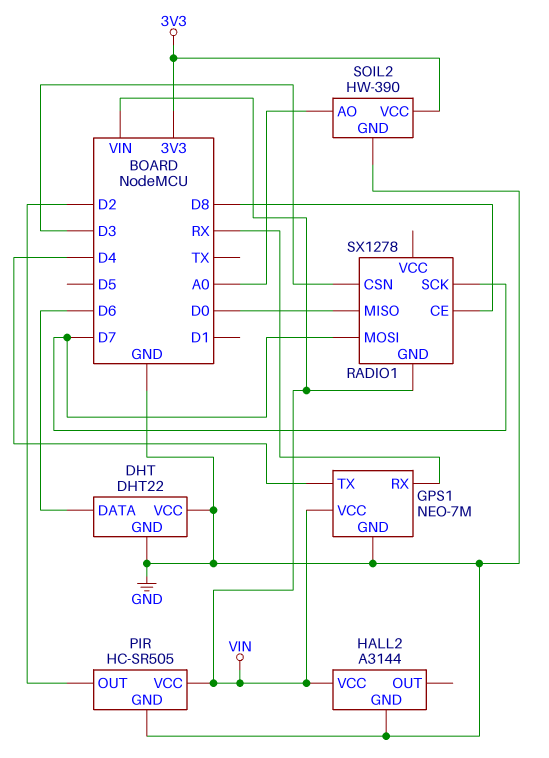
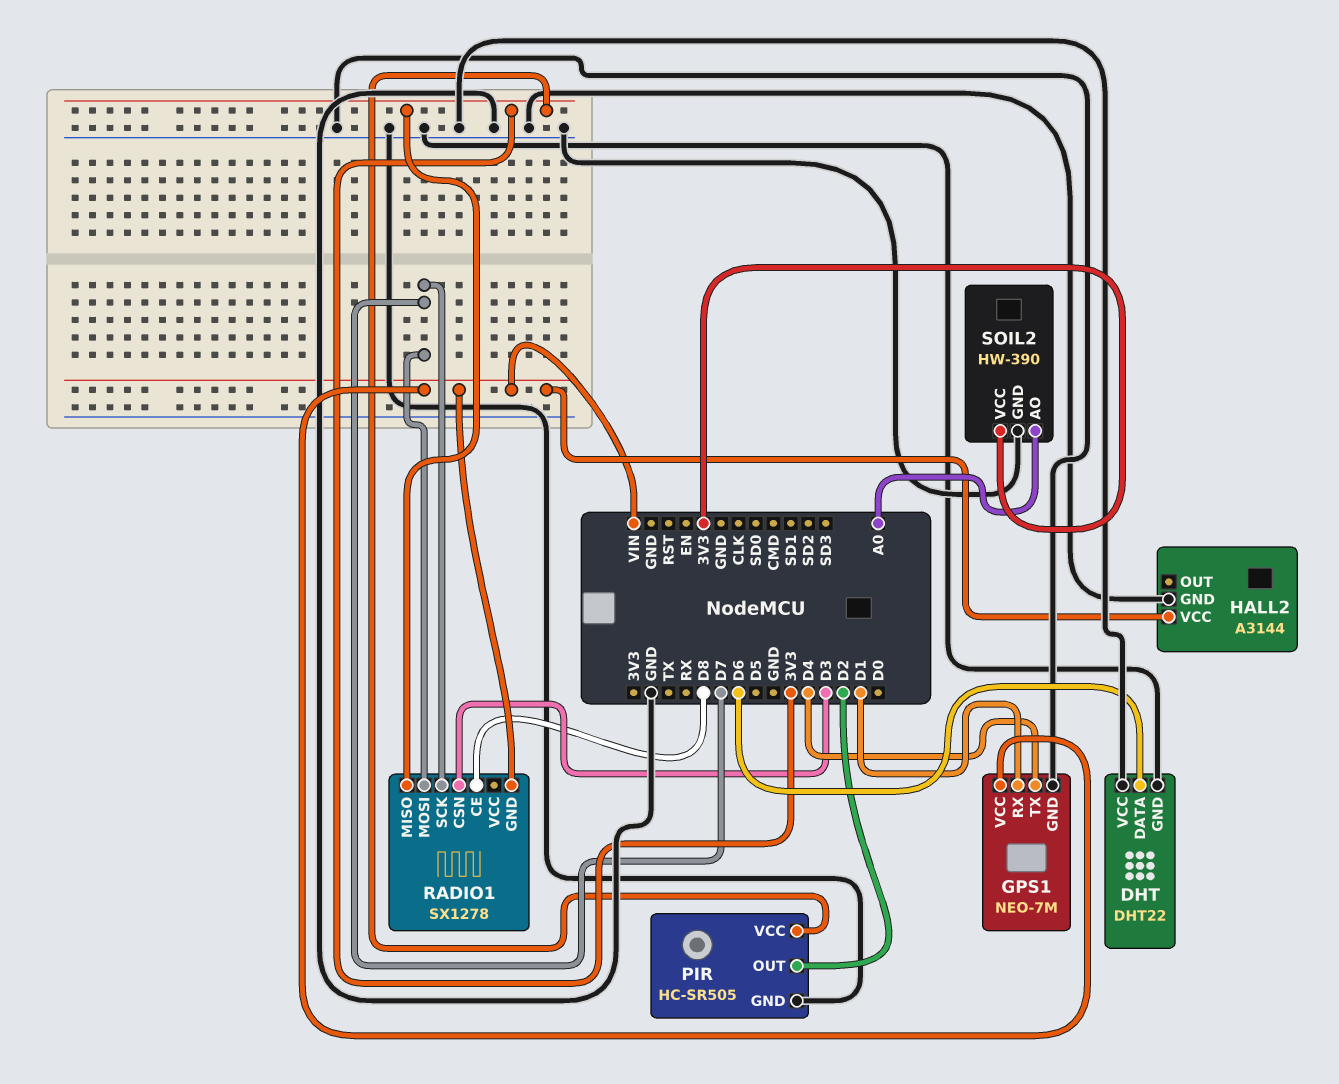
GPS1 pin RX: RX -> D1
PIR pin VCC: VIN -> 3V3
RADIO1 pin MISO: D0 -> 3V3

